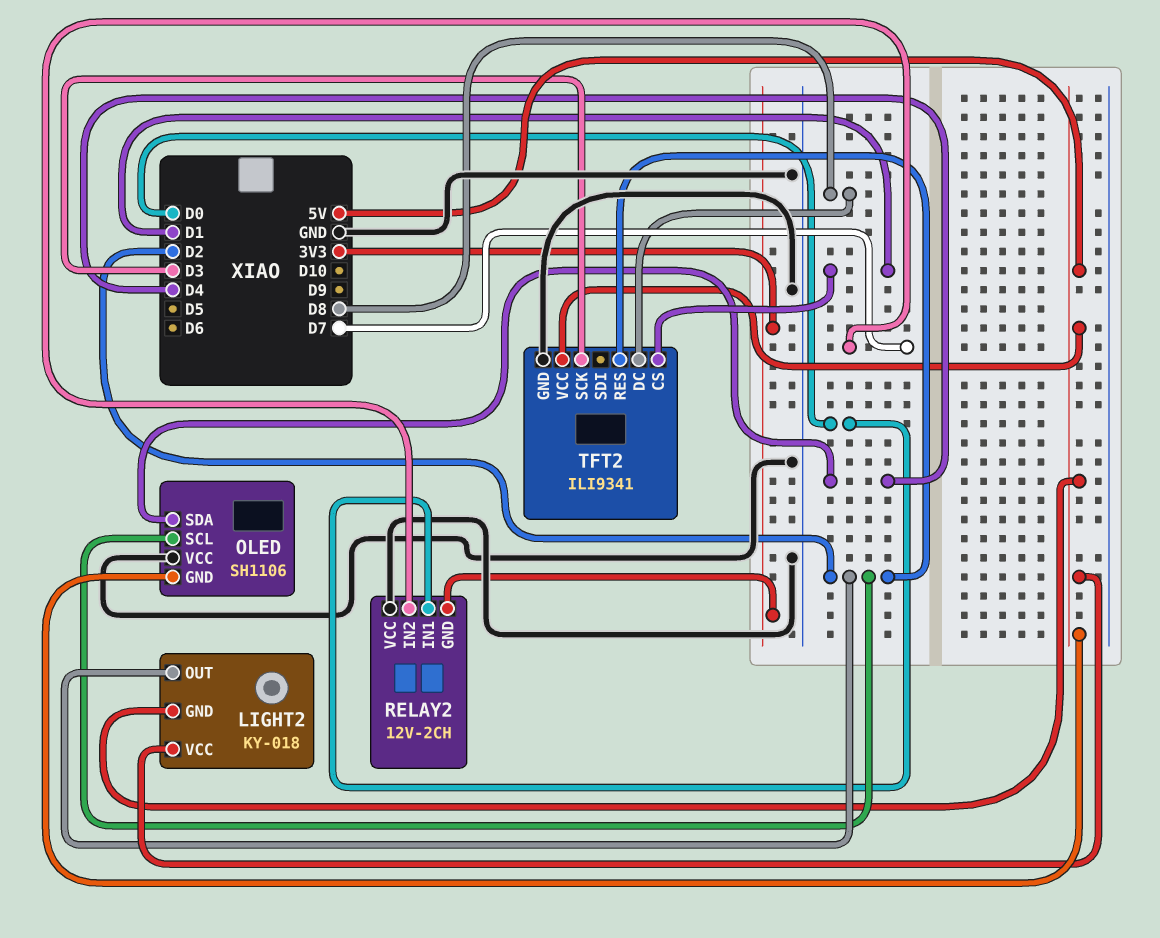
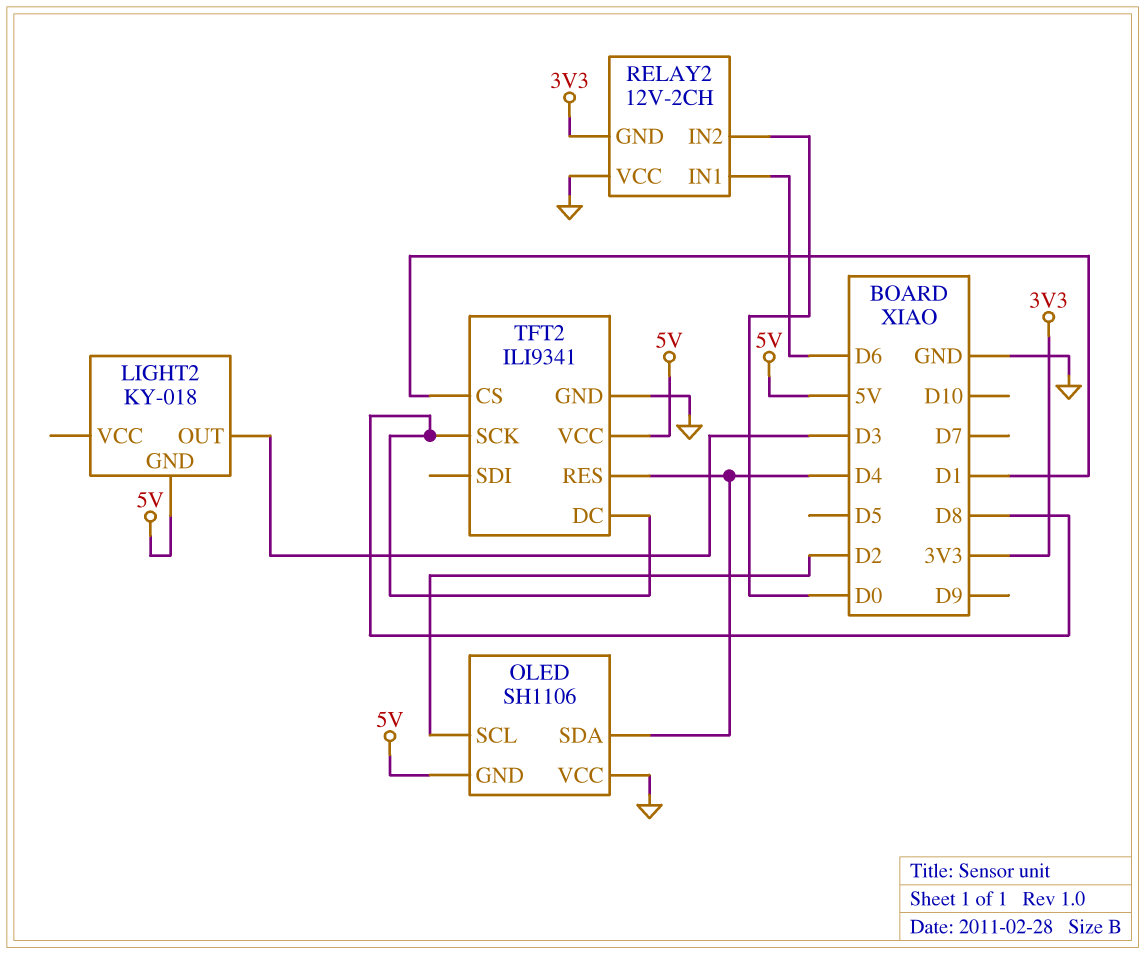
LIGHT2 pin OUT: D2 -> D3
LIGHT2 pin VCC: 5V -> none
RELAY2 pin IN1: D0 -> D6
RELAY2 pin IN2: D7 -> D0
TFT2 pin RES: D2 -> D4
TFT2 pin SCK: D3 -> D8

